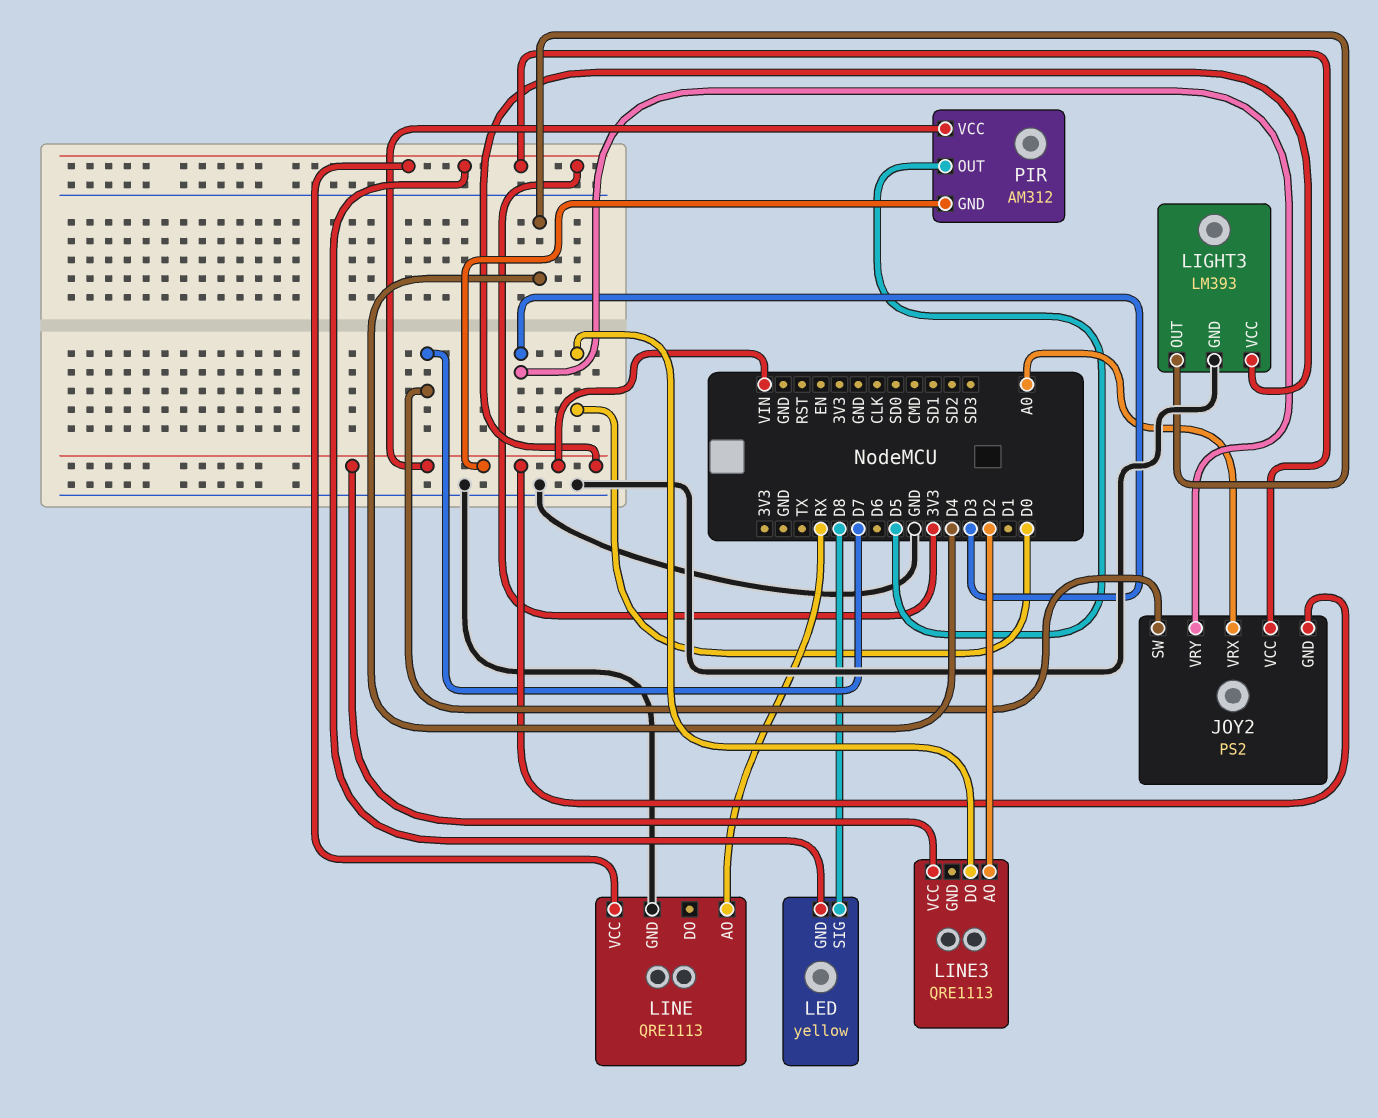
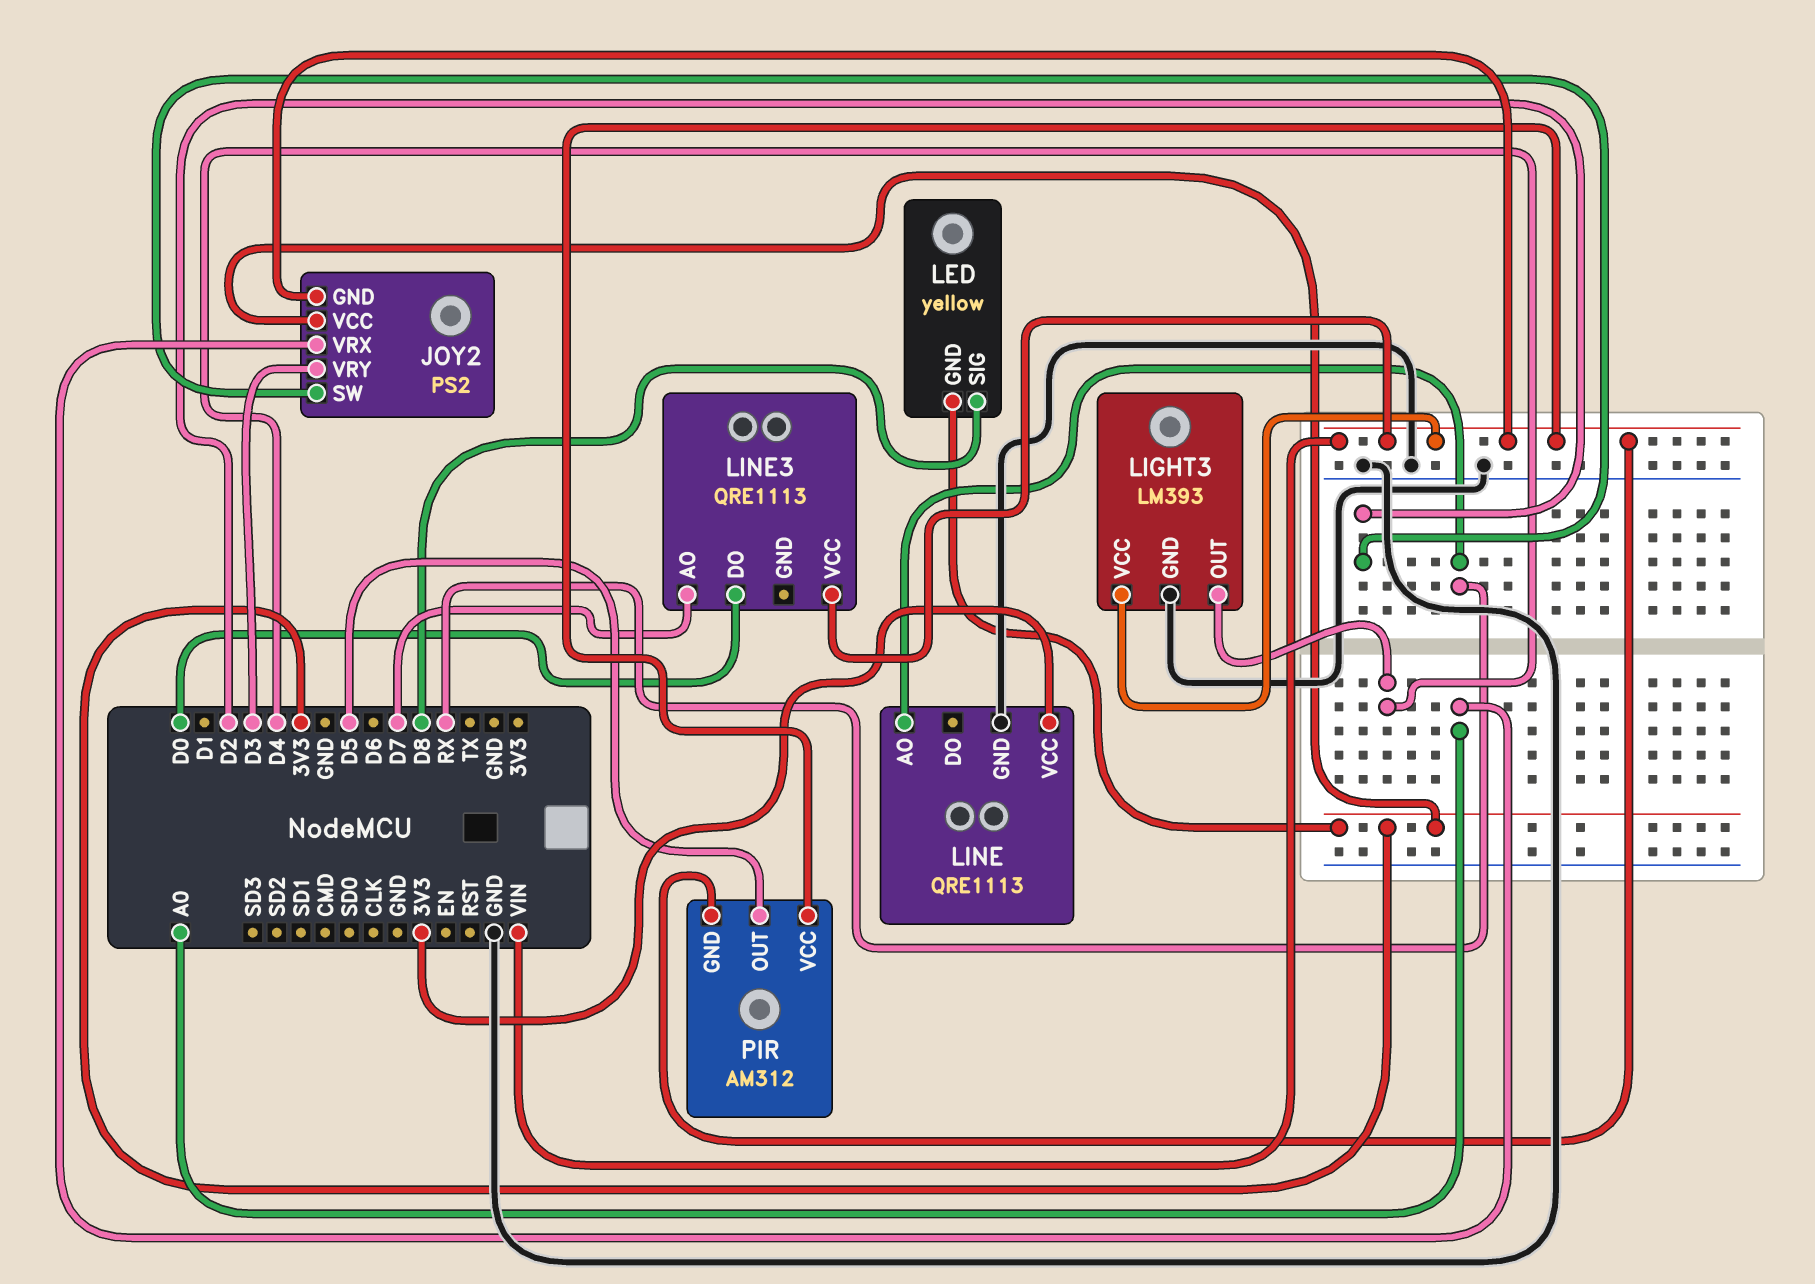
JOY2 pin SW: D7 -> D2
LINE3 pin AO: D2 -> D7

